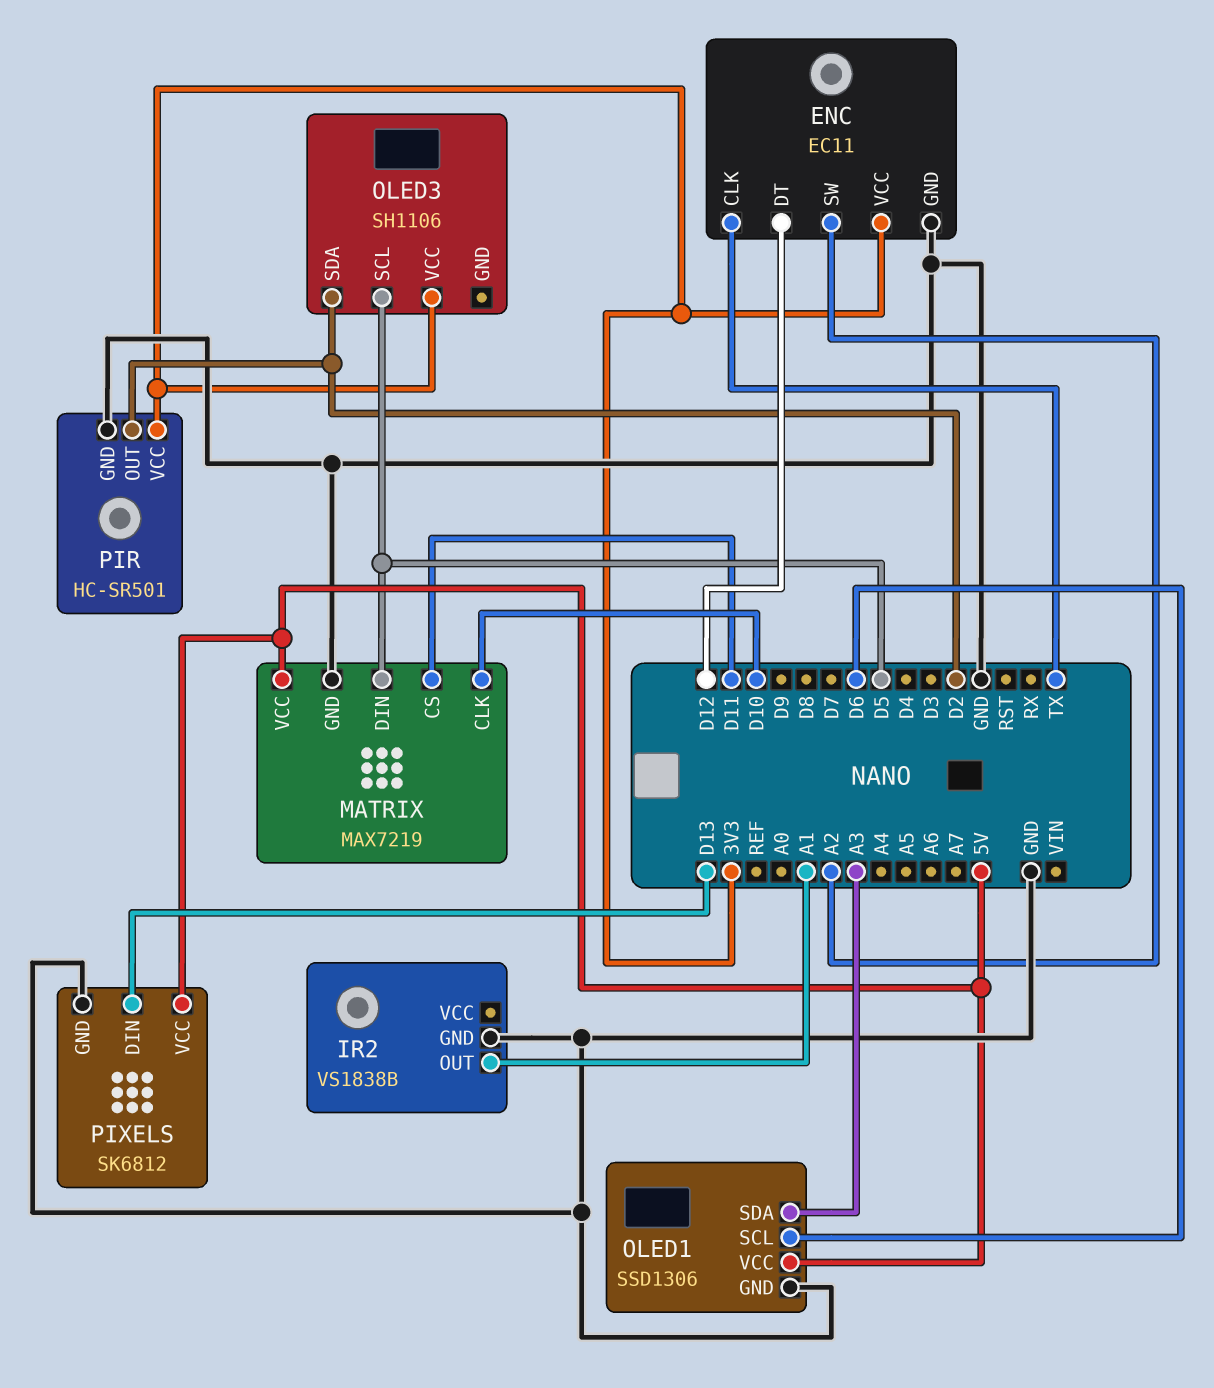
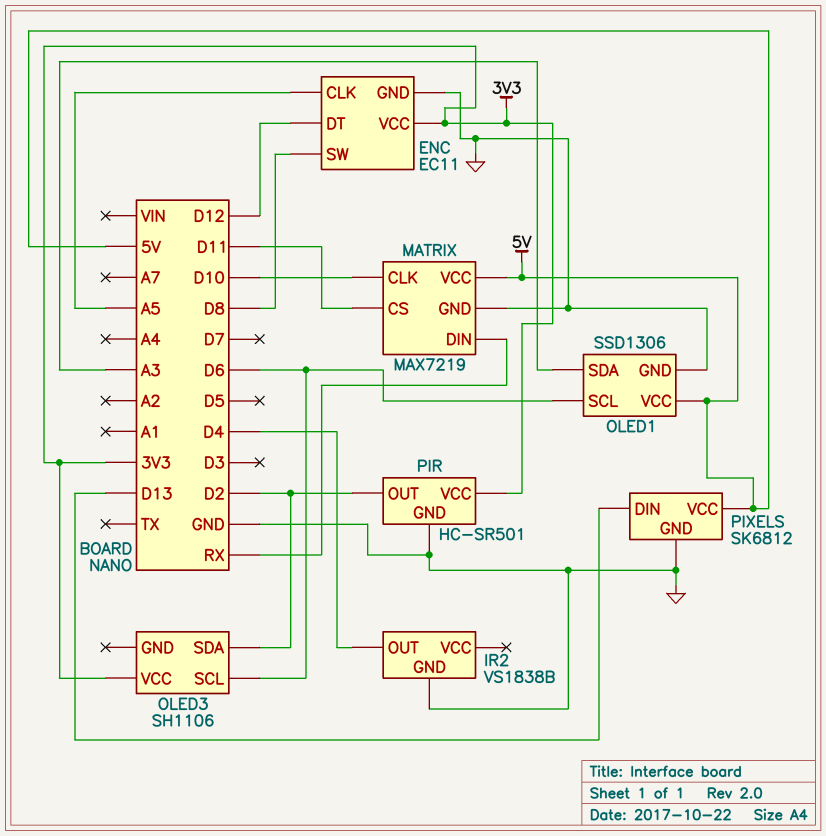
ENC pin CLK: TX -> A5
ENC pin SW: A2 -> D8
IR2 pin OUT: A1 -> D4
MATRIX pin DIN: D5 -> RX
OLED3 pin SCL: D5 -> D6

